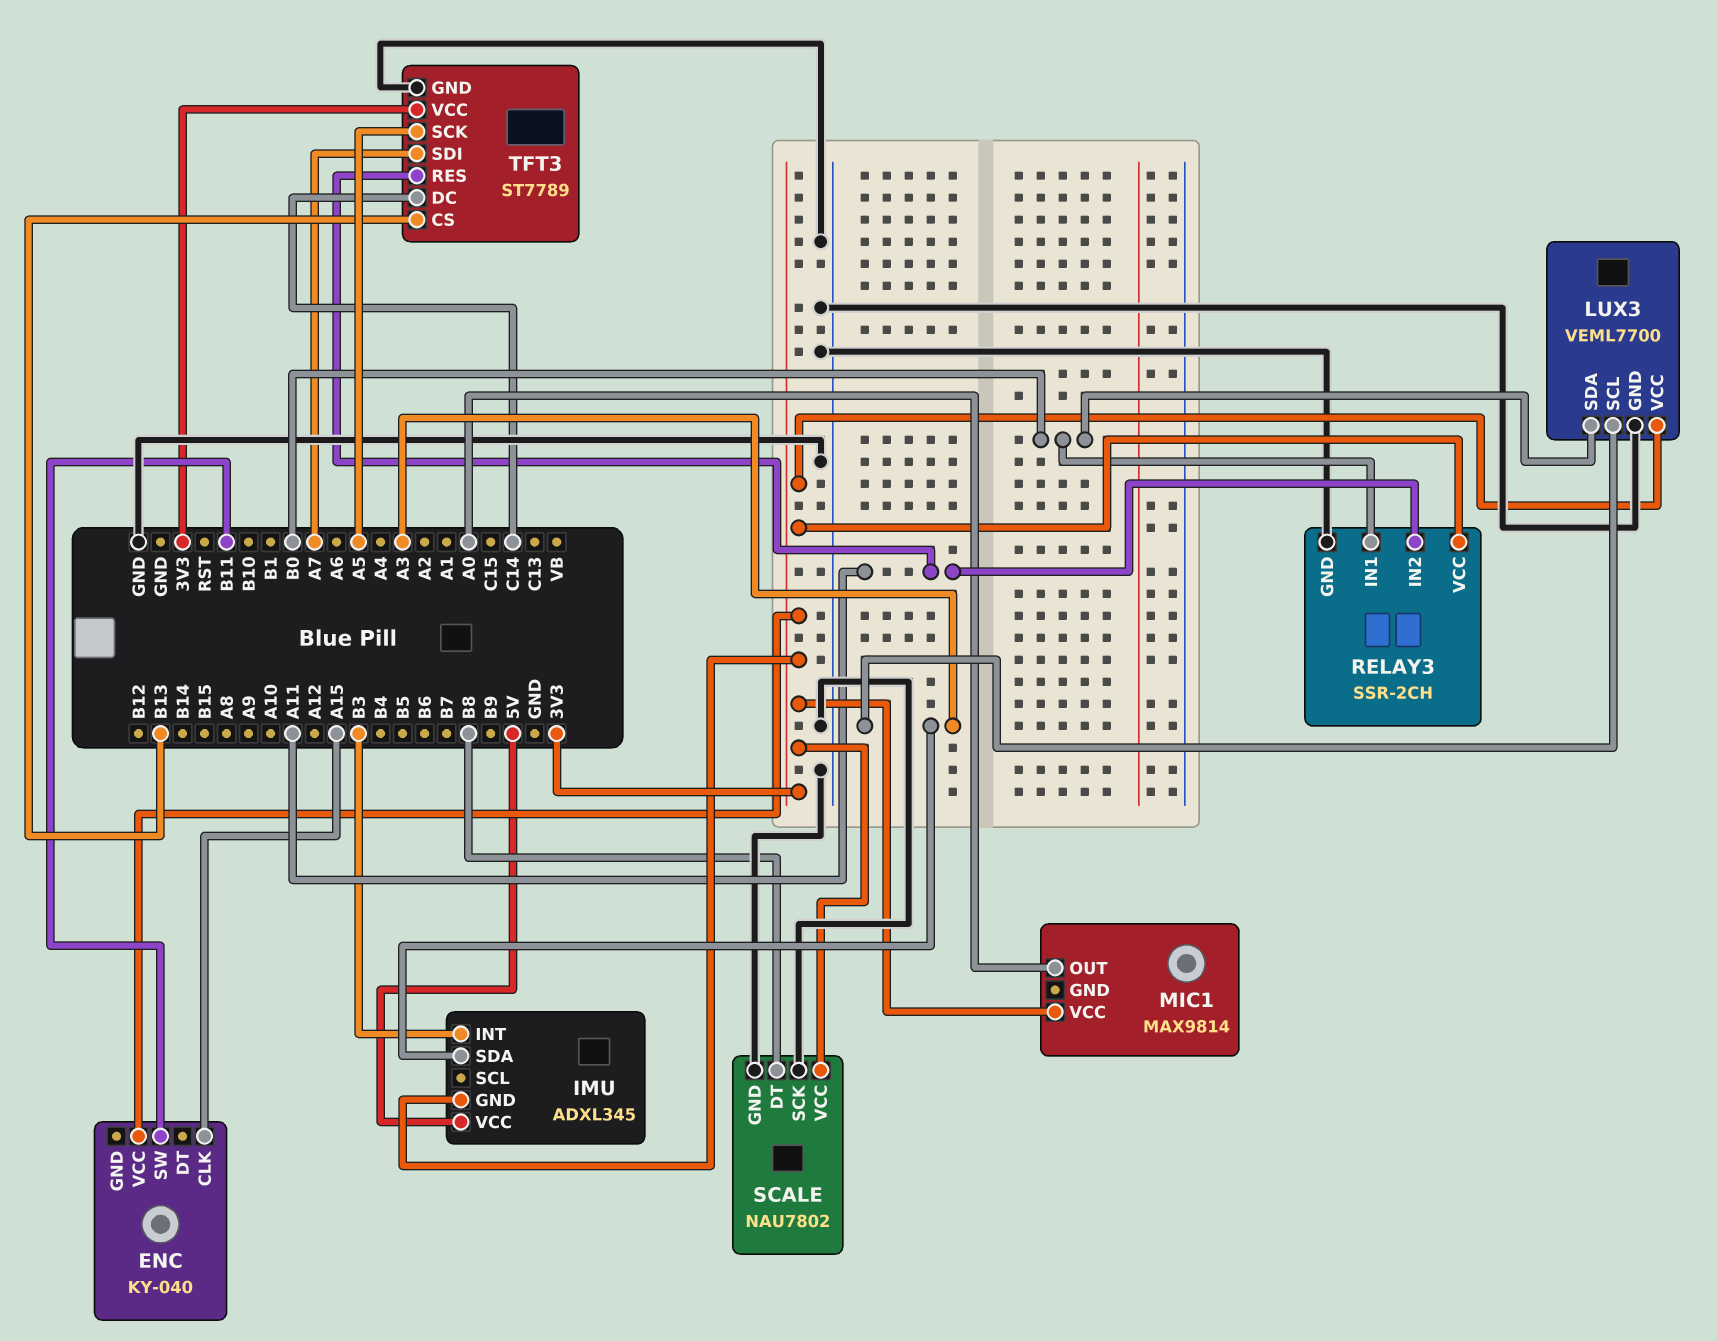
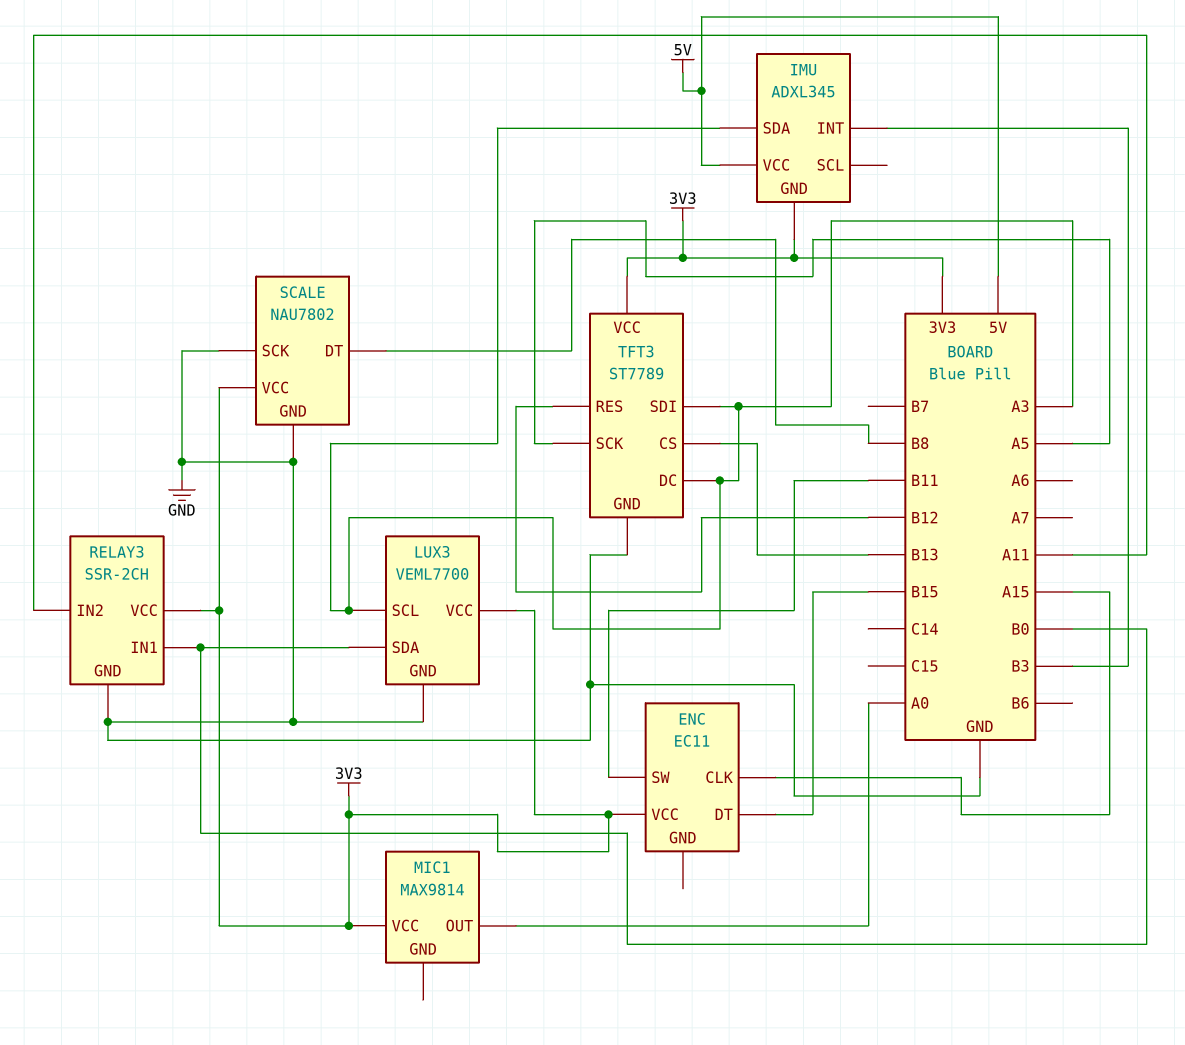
ENC: KY-040 -> EC11
ENC pin DT: none -> B15
TFT3 pin DC: C14 -> A3
TFT3 pin RES: A11 -> B12
TFT3 pin SDI: A7 -> A3

